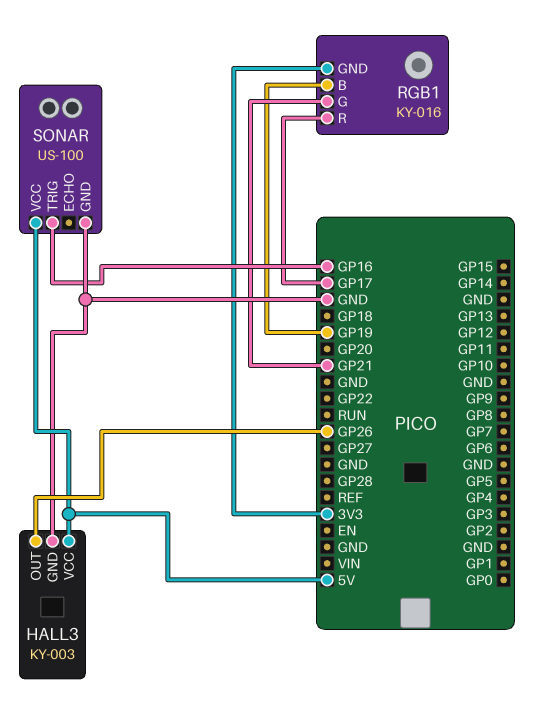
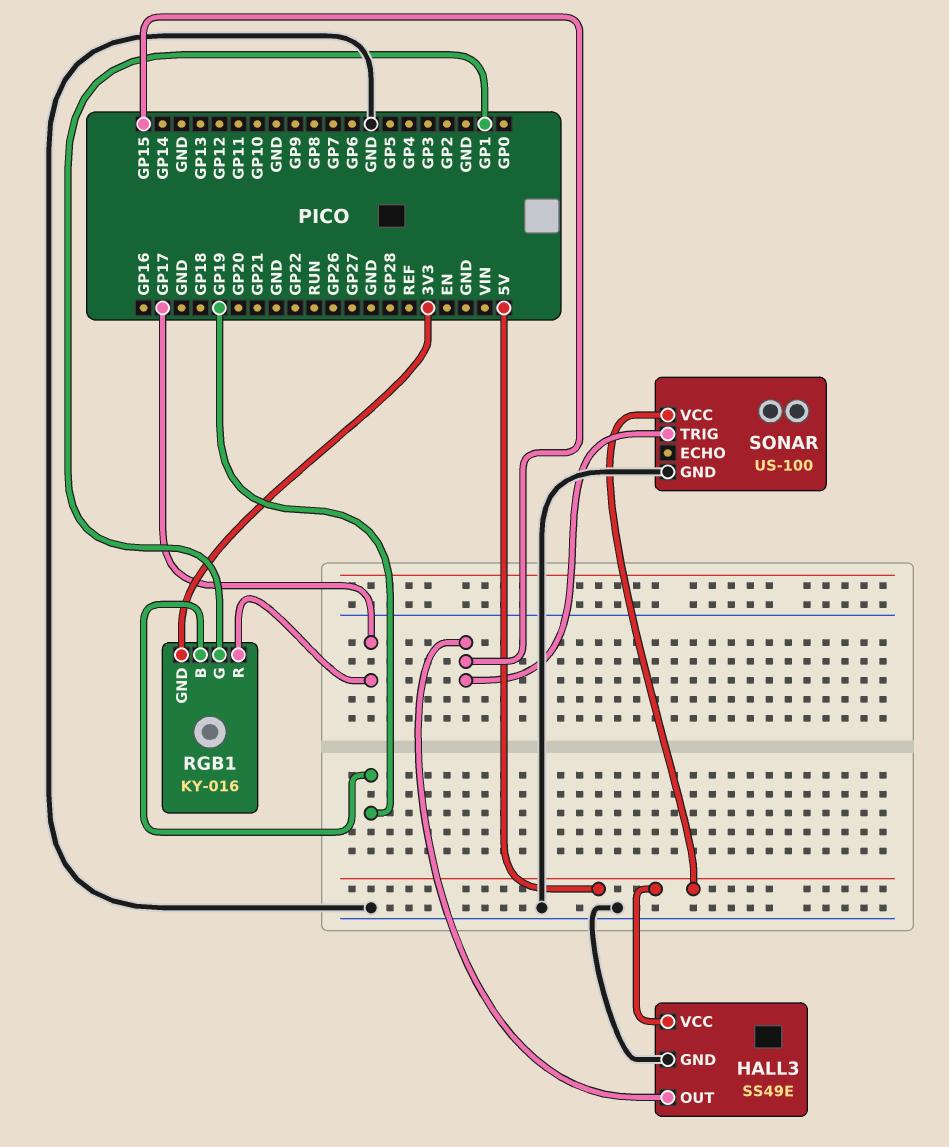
HALL3: KY-003 -> SS49E
HALL3 pin OUT: GP26 -> GP15
RGB1 pin G: GP21 -> GP1
SONAR pin TRIG: GP16 -> GP15

